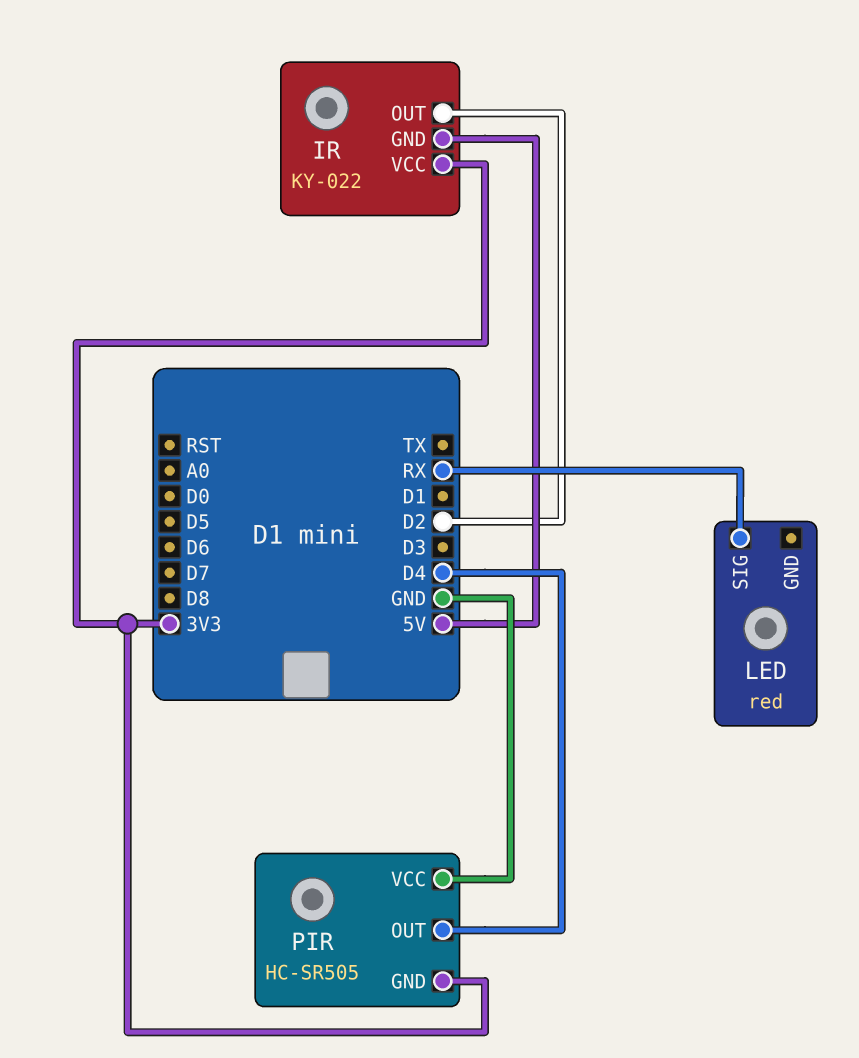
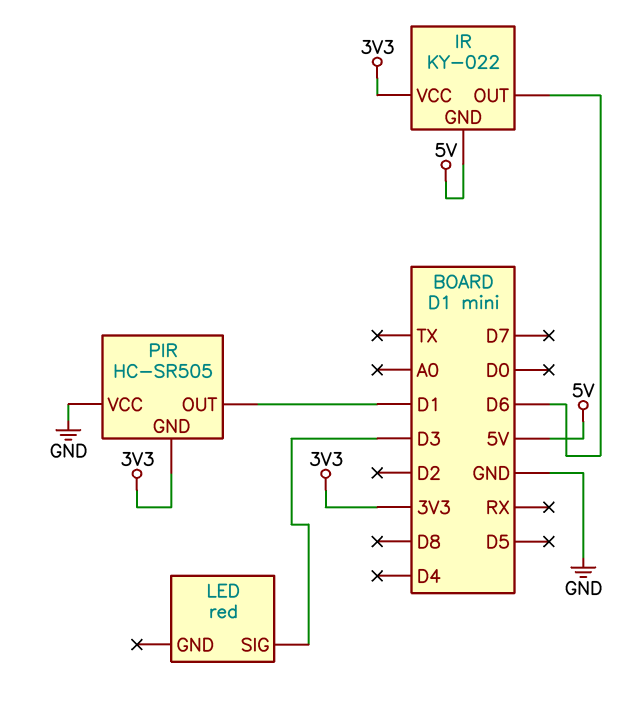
IR pin OUT: D2 -> D6
LED pin SIG: RX -> D3
PIR pin OUT: D4 -> D1

